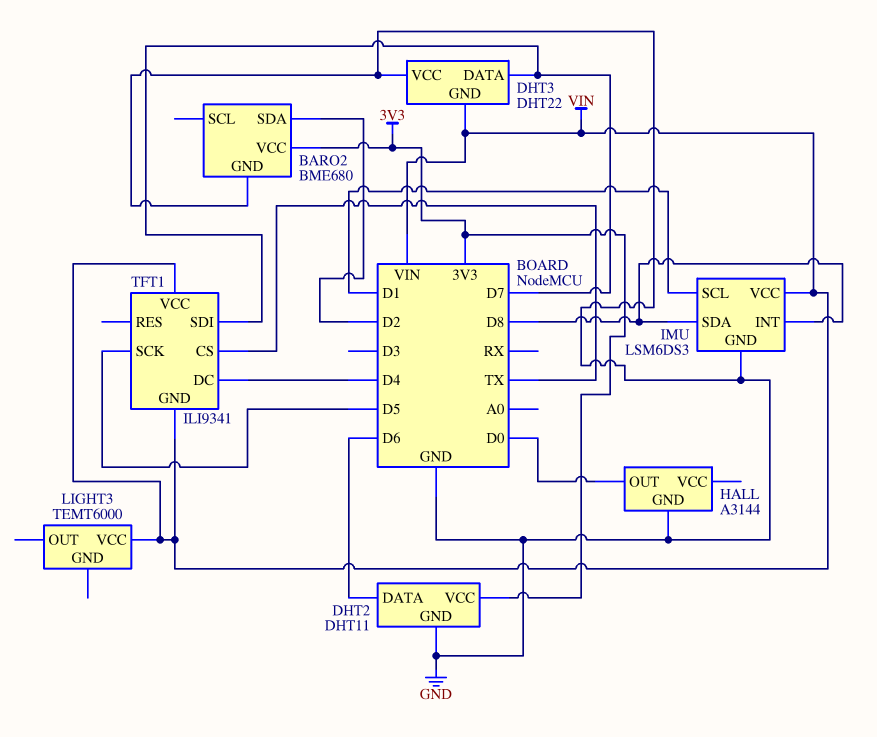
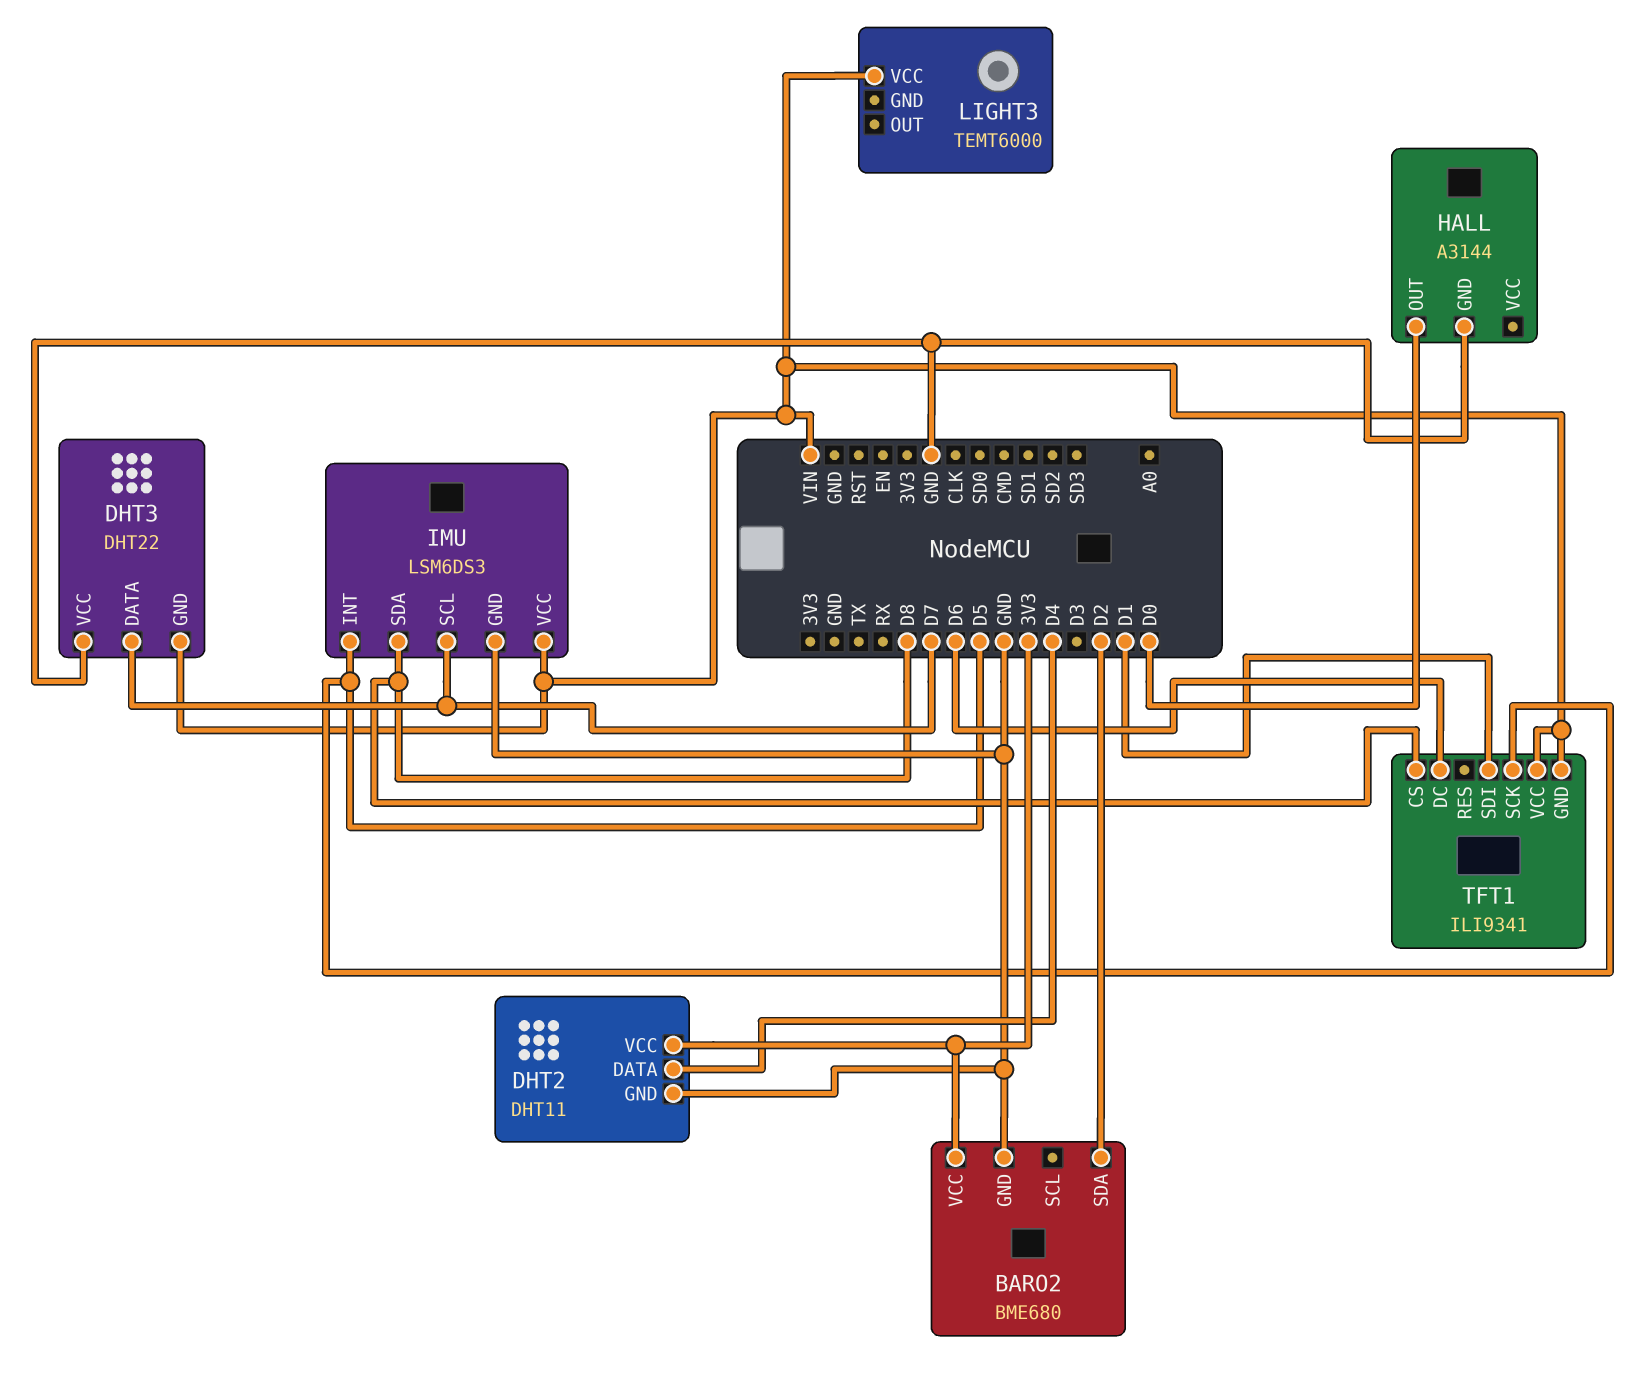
DHT2 pin DATA: D6 -> D4
IMU pin INT: D8 -> D5
IMU pin SCL: D1 -> D7
TFT1 pin CS: TX -> D8
TFT1 pin DC: D4 -> D6
TFT1 pin SDI: D7 -> D1

